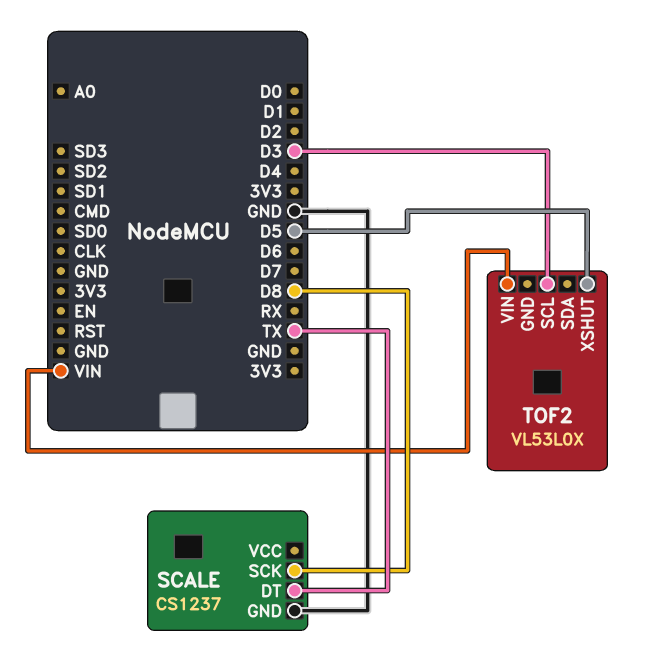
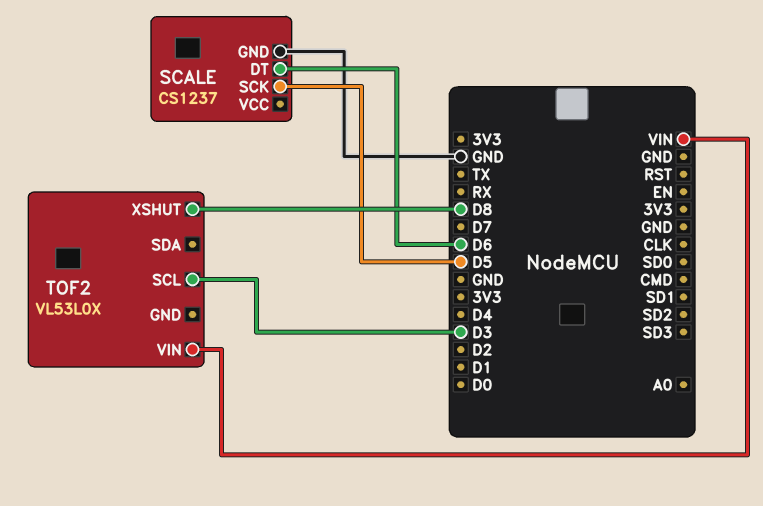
SCALE pin DT: TX -> D6
SCALE pin SCK: D8 -> D5
TOF2 pin XSHUT: D5 -> D8

